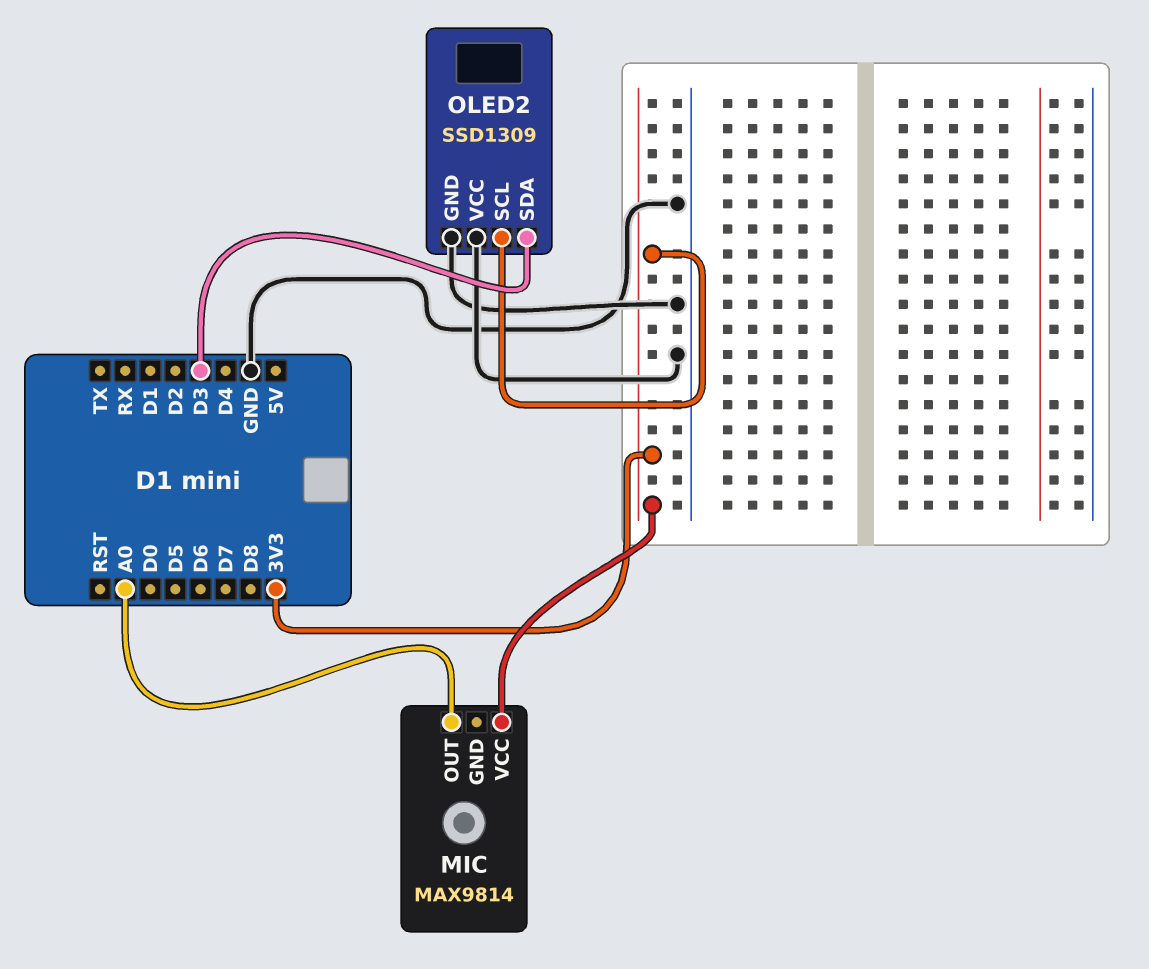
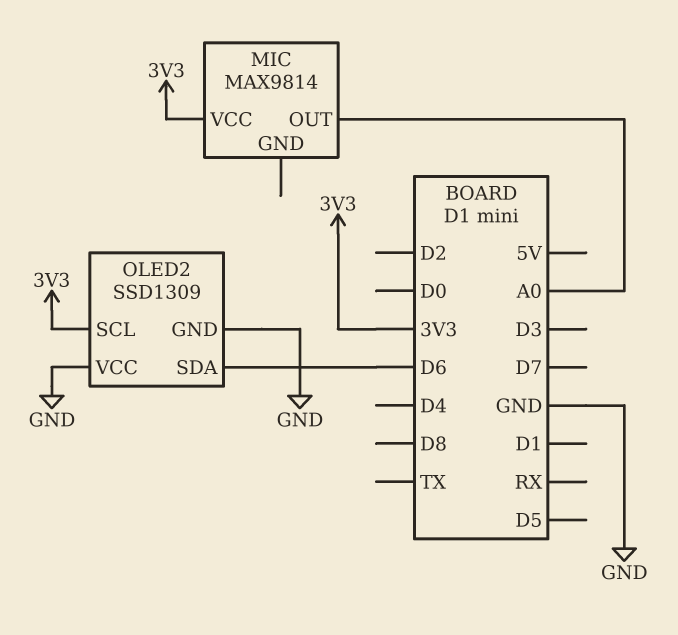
OLED2 pin SDA: D3 -> D6

